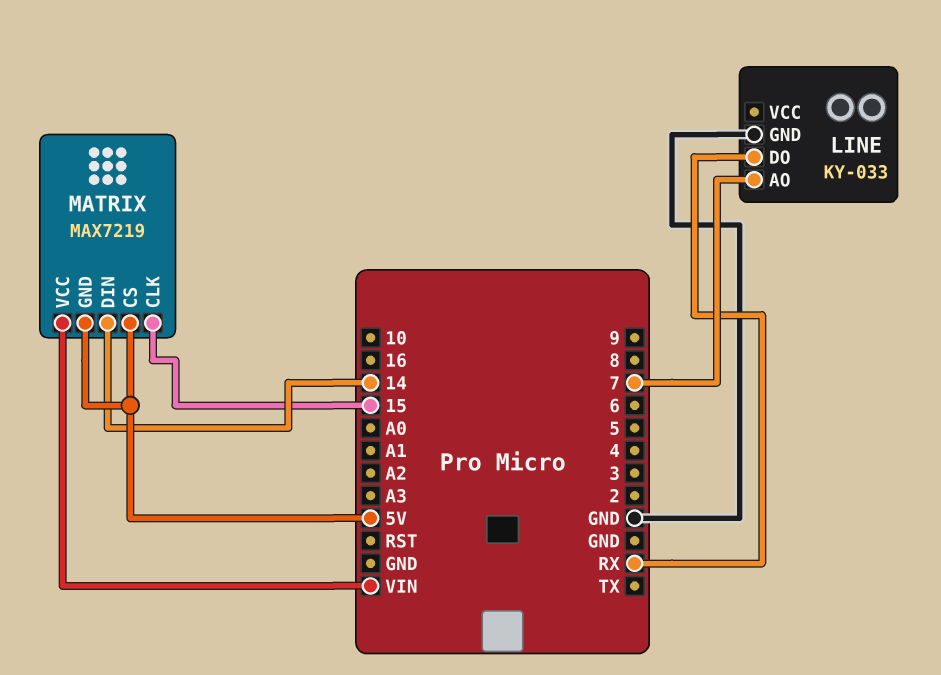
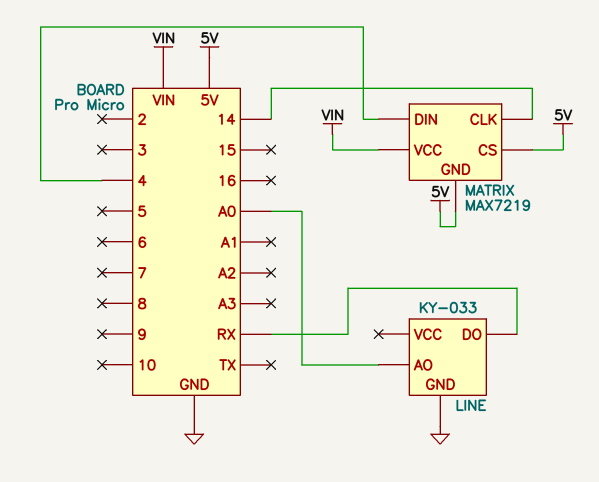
LINE pin AO: 7 -> A0
MATRIX pin CLK: 15 -> 14
MATRIX pin DIN: 14 -> 4

